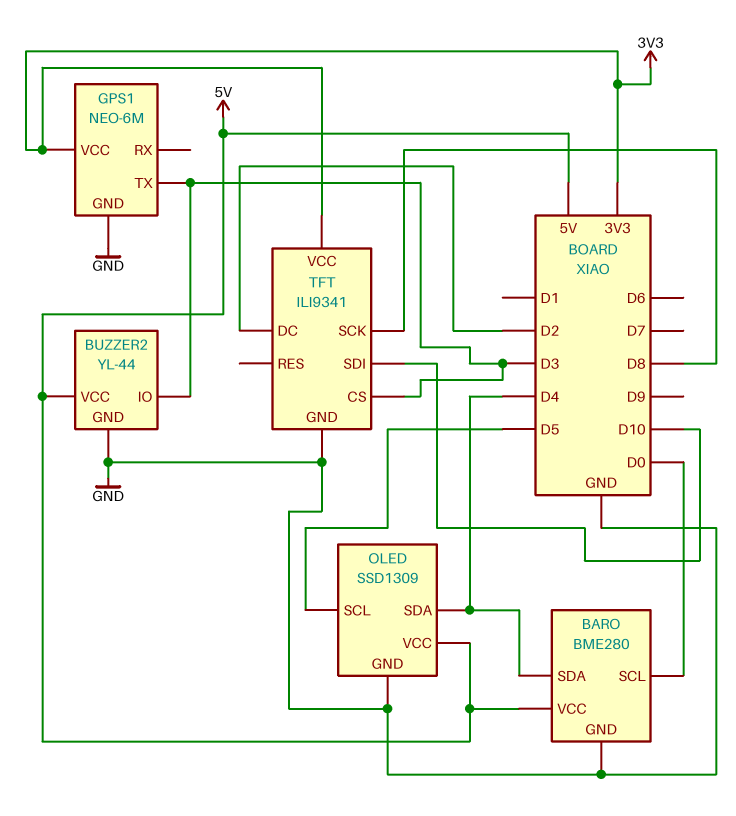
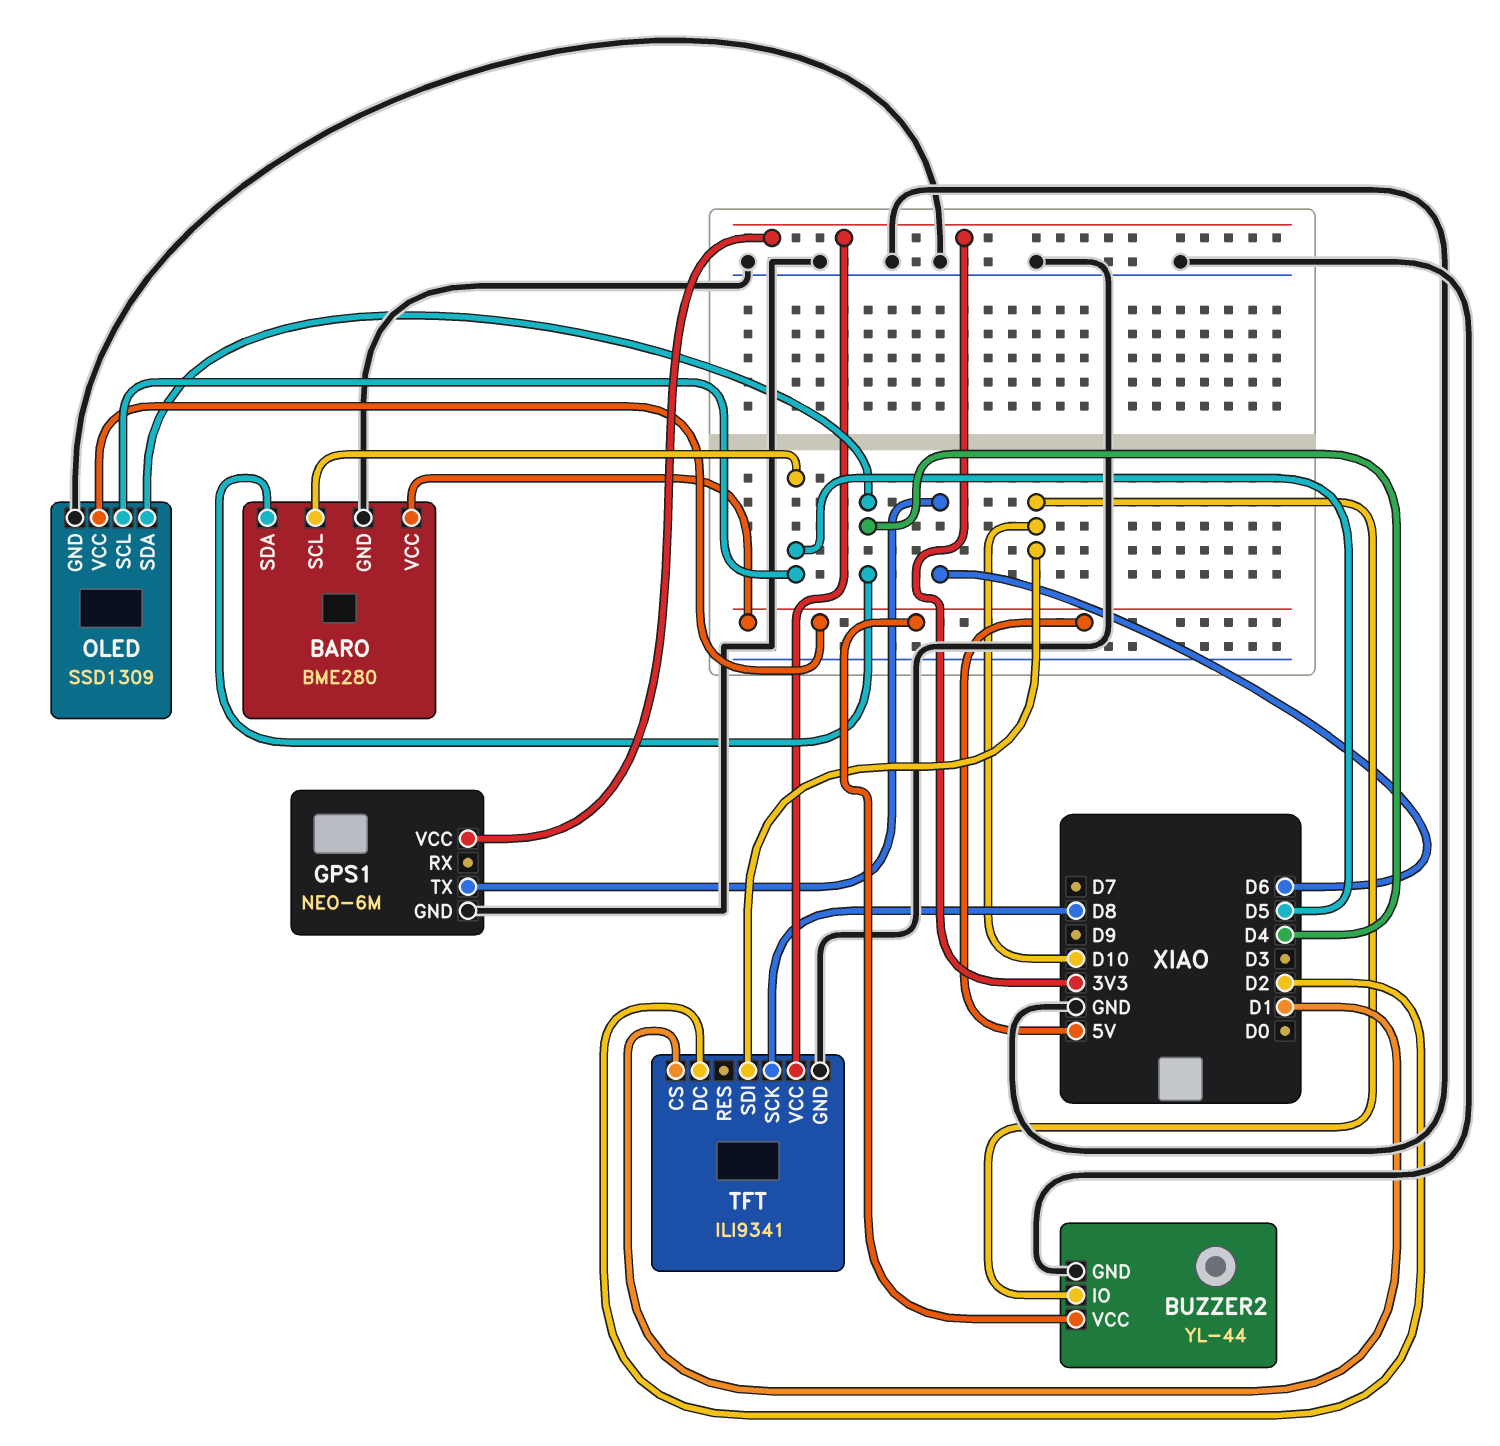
BARO pin SCL: D0 -> D5
BUZZER2 pin IO: D3 -> D10
GPS1 pin TX: D3 -> D6
TFT pin CS: D3 -> D1

